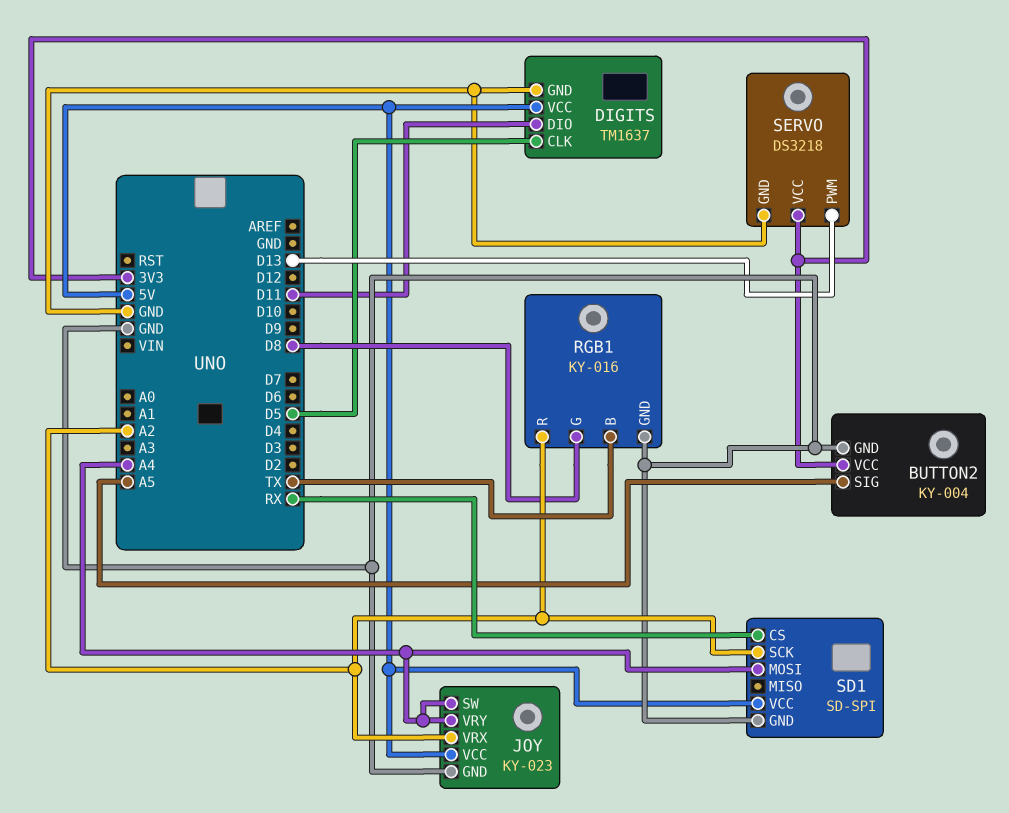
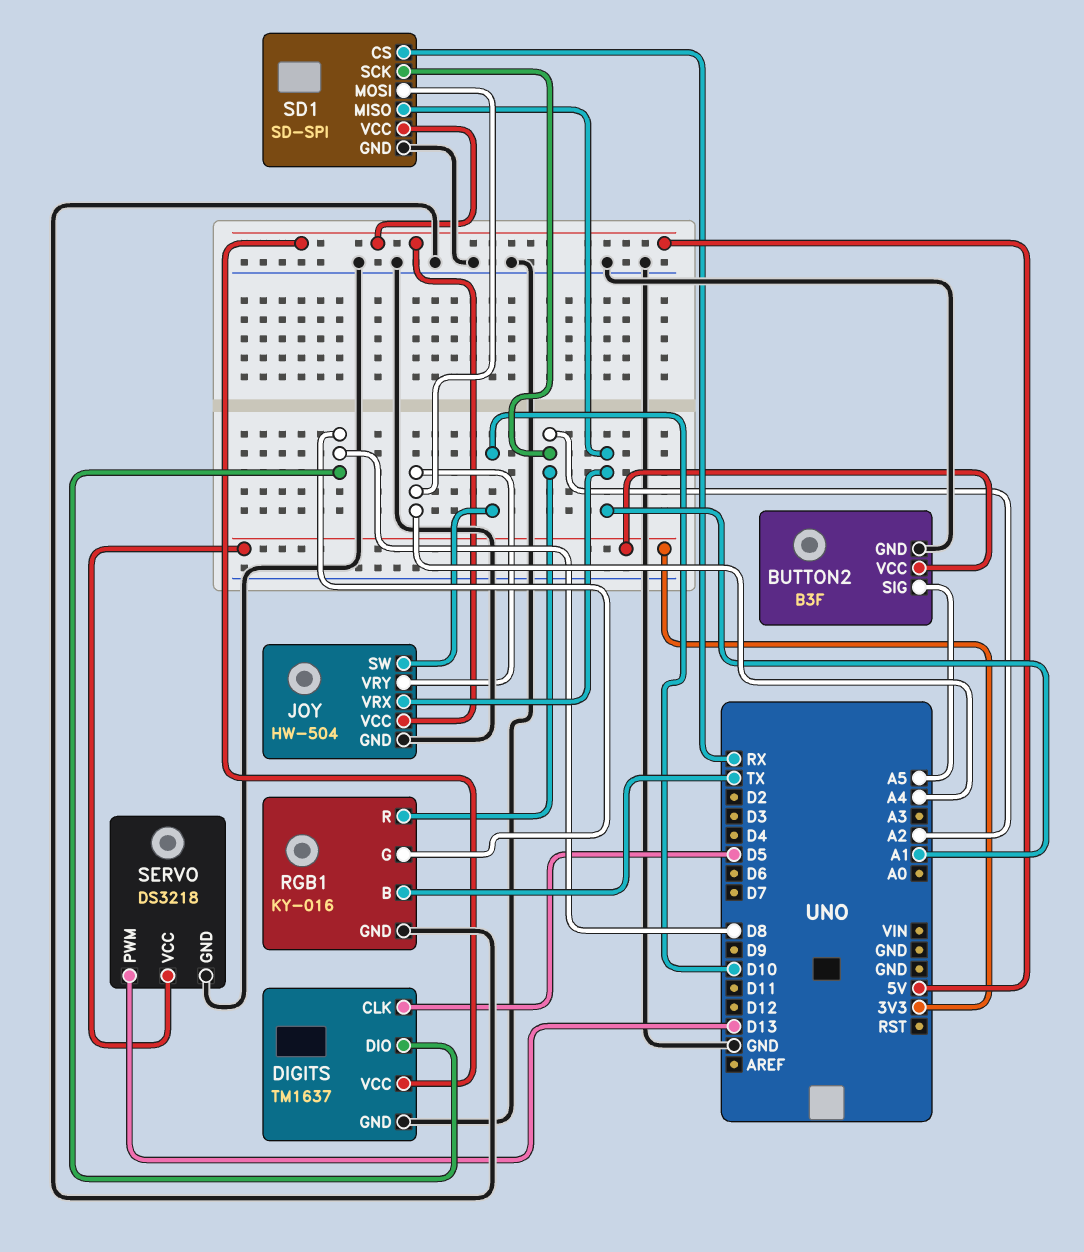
BUTTON2: KY-004 -> B3F
DIGITS pin DIO: D11 -> D8
JOY: KY-023 -> HW-504
JOY pin SW: A4 -> D10
JOY pin VRX: A2 -> A1
SD1 pin MISO: none -> A1

